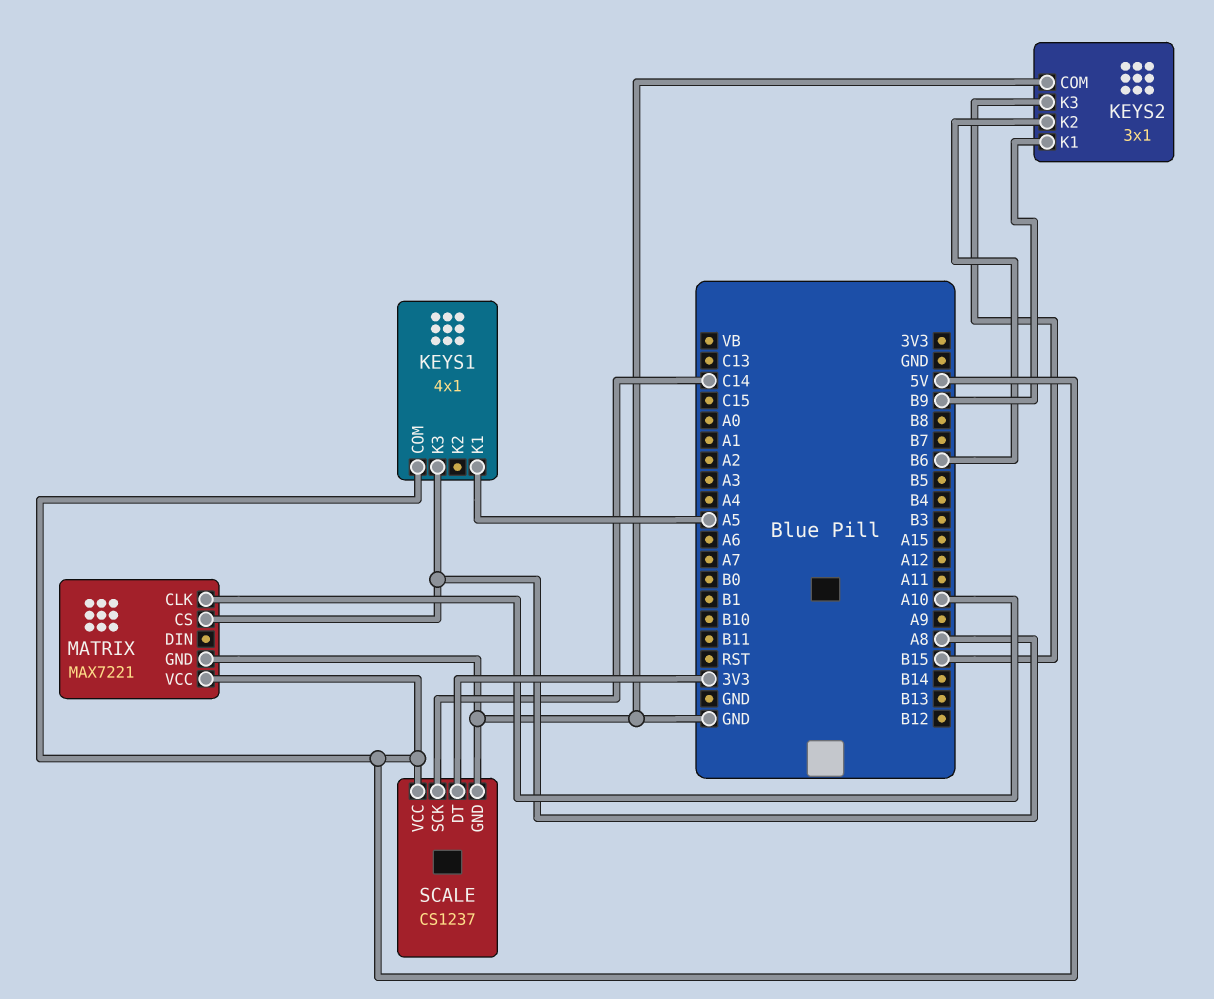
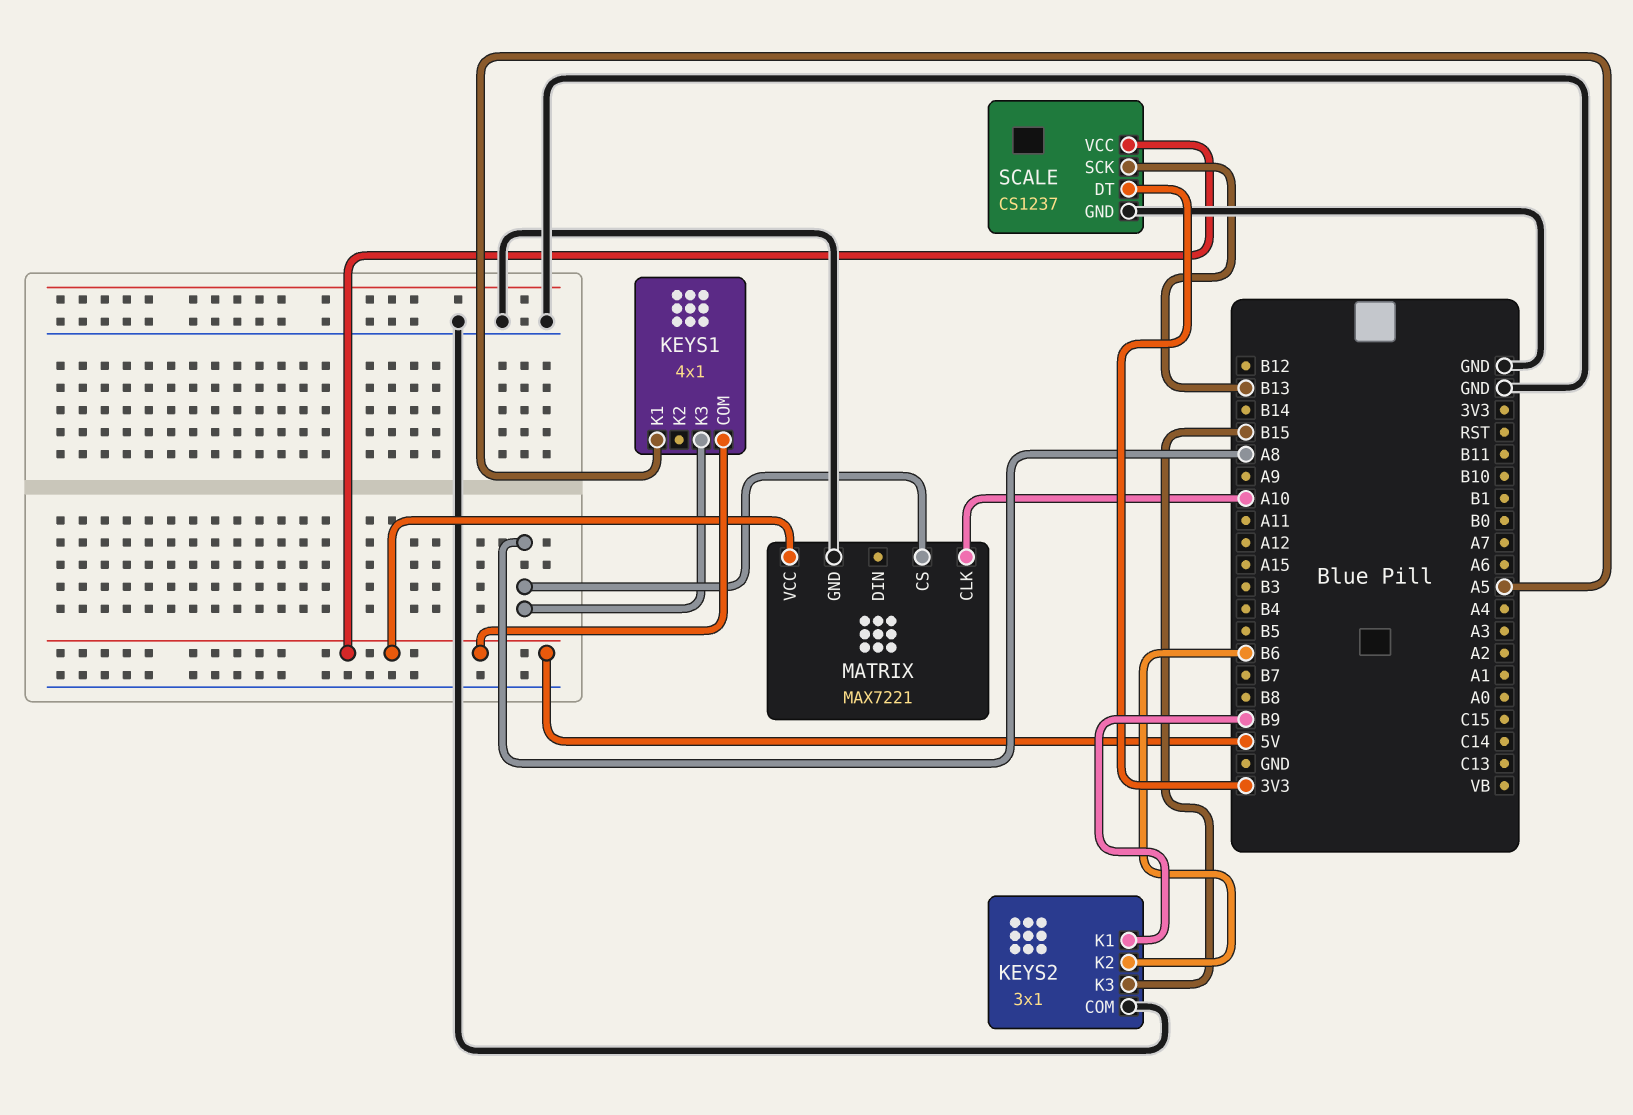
SCALE pin SCK: C14 -> B13

